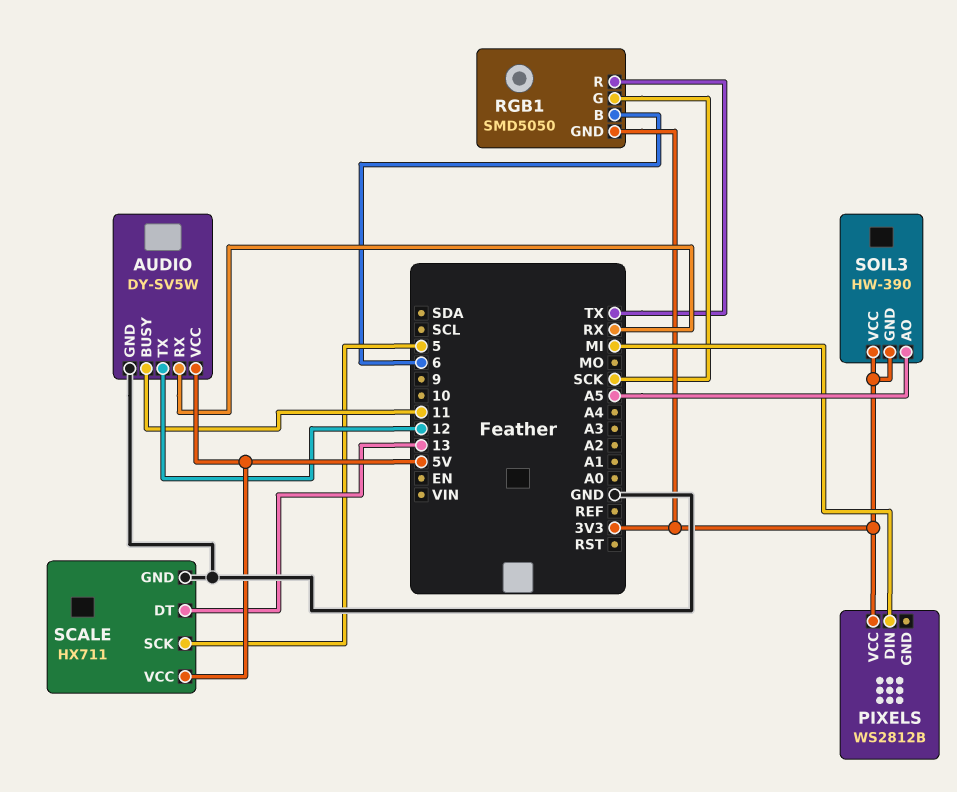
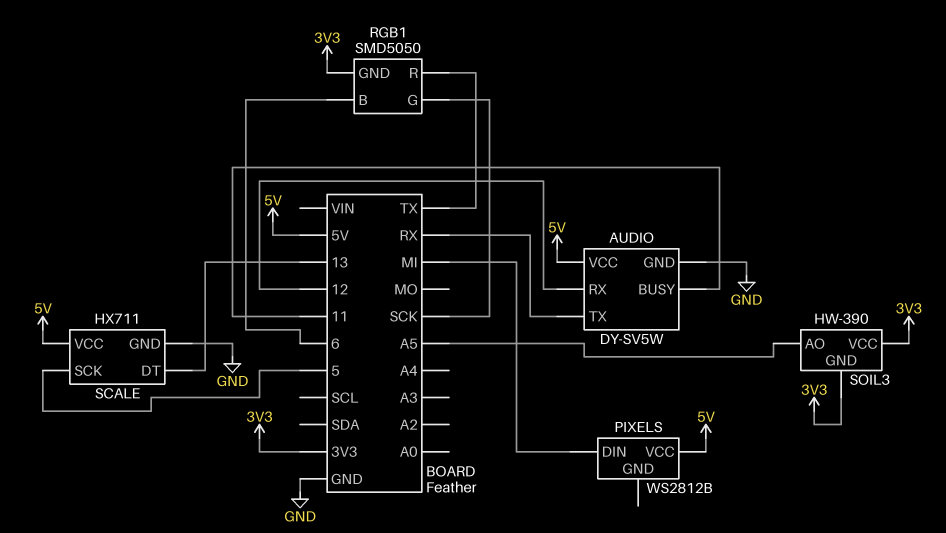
AUDIO pin RX: RX -> 12
AUDIO pin TX: 12 -> RX
PIXELS pin VCC: 3V3 -> 5V

